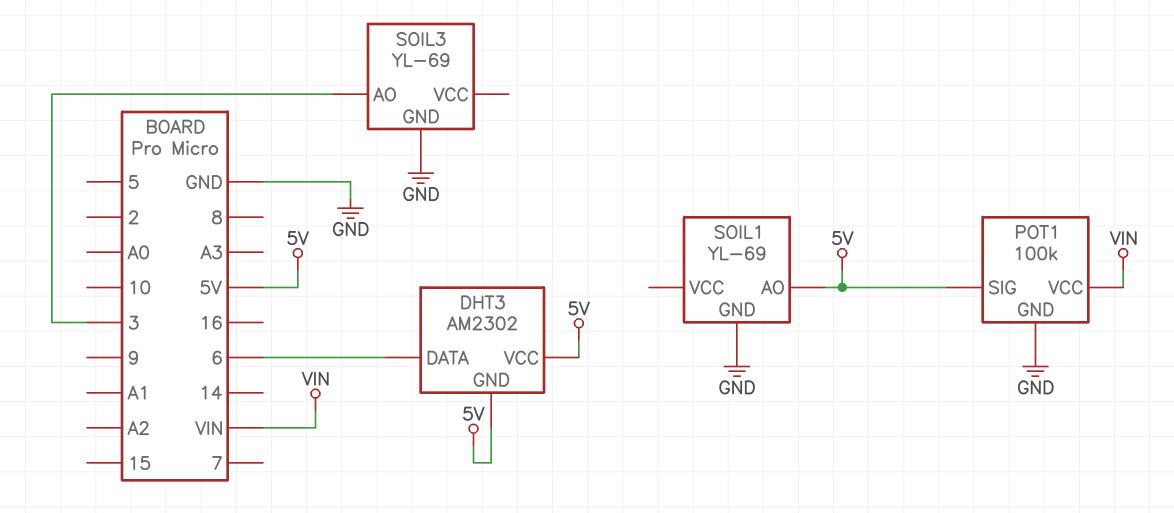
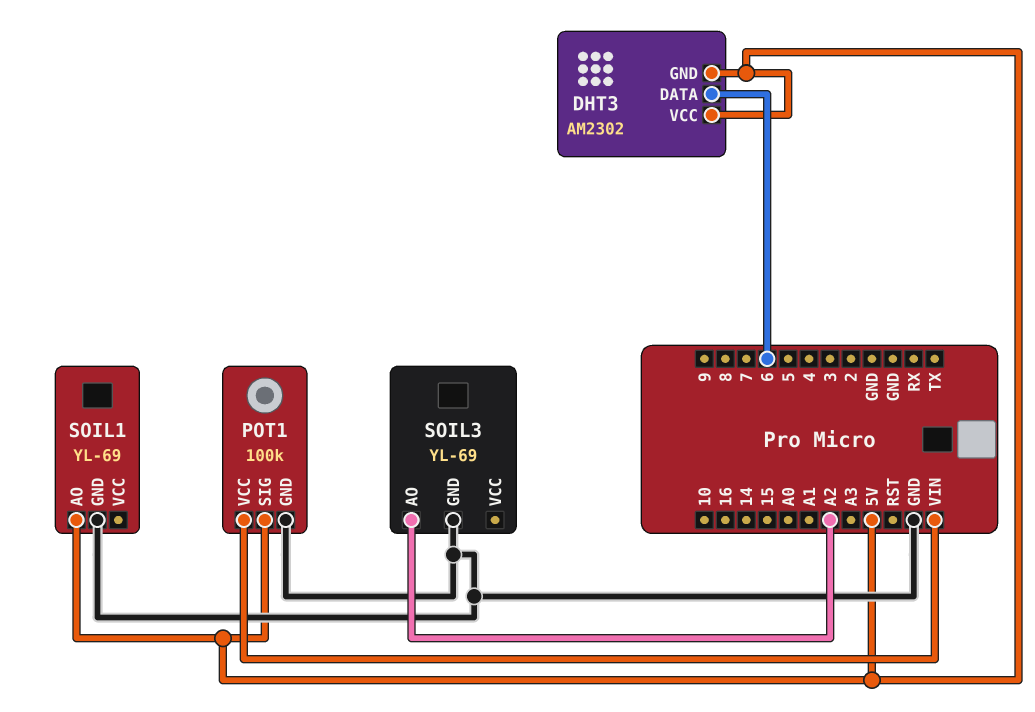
SOIL3 pin AO: 3 -> A2

